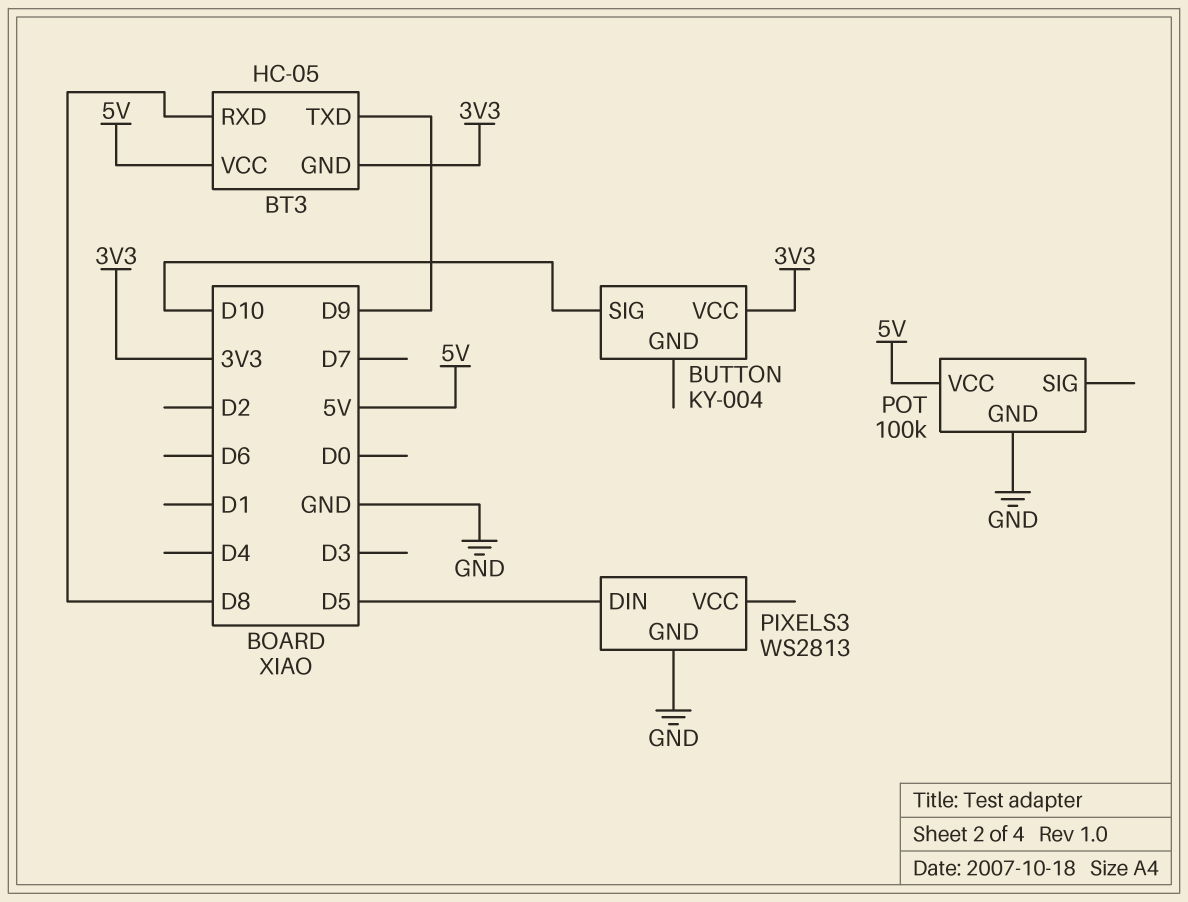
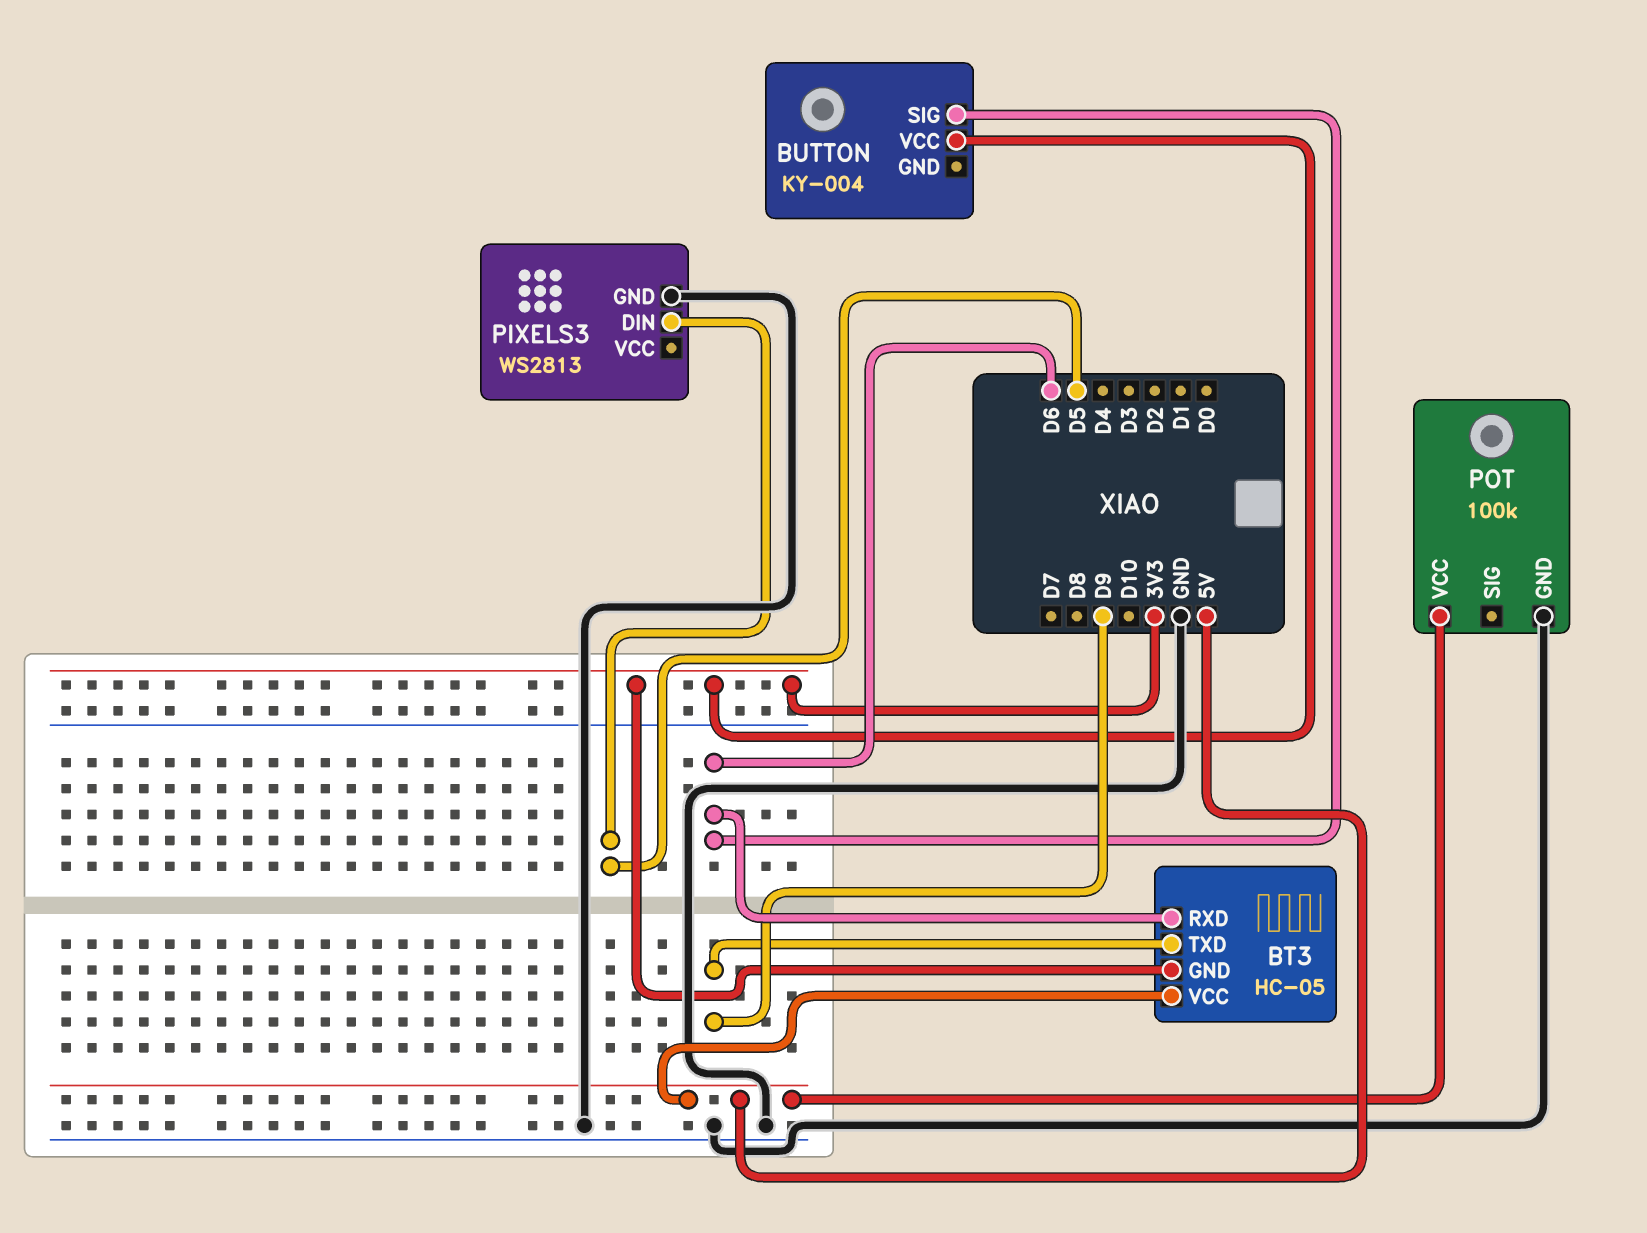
BT3 pin RXD: D8 -> D6
BUTTON pin SIG: D10 -> D6

